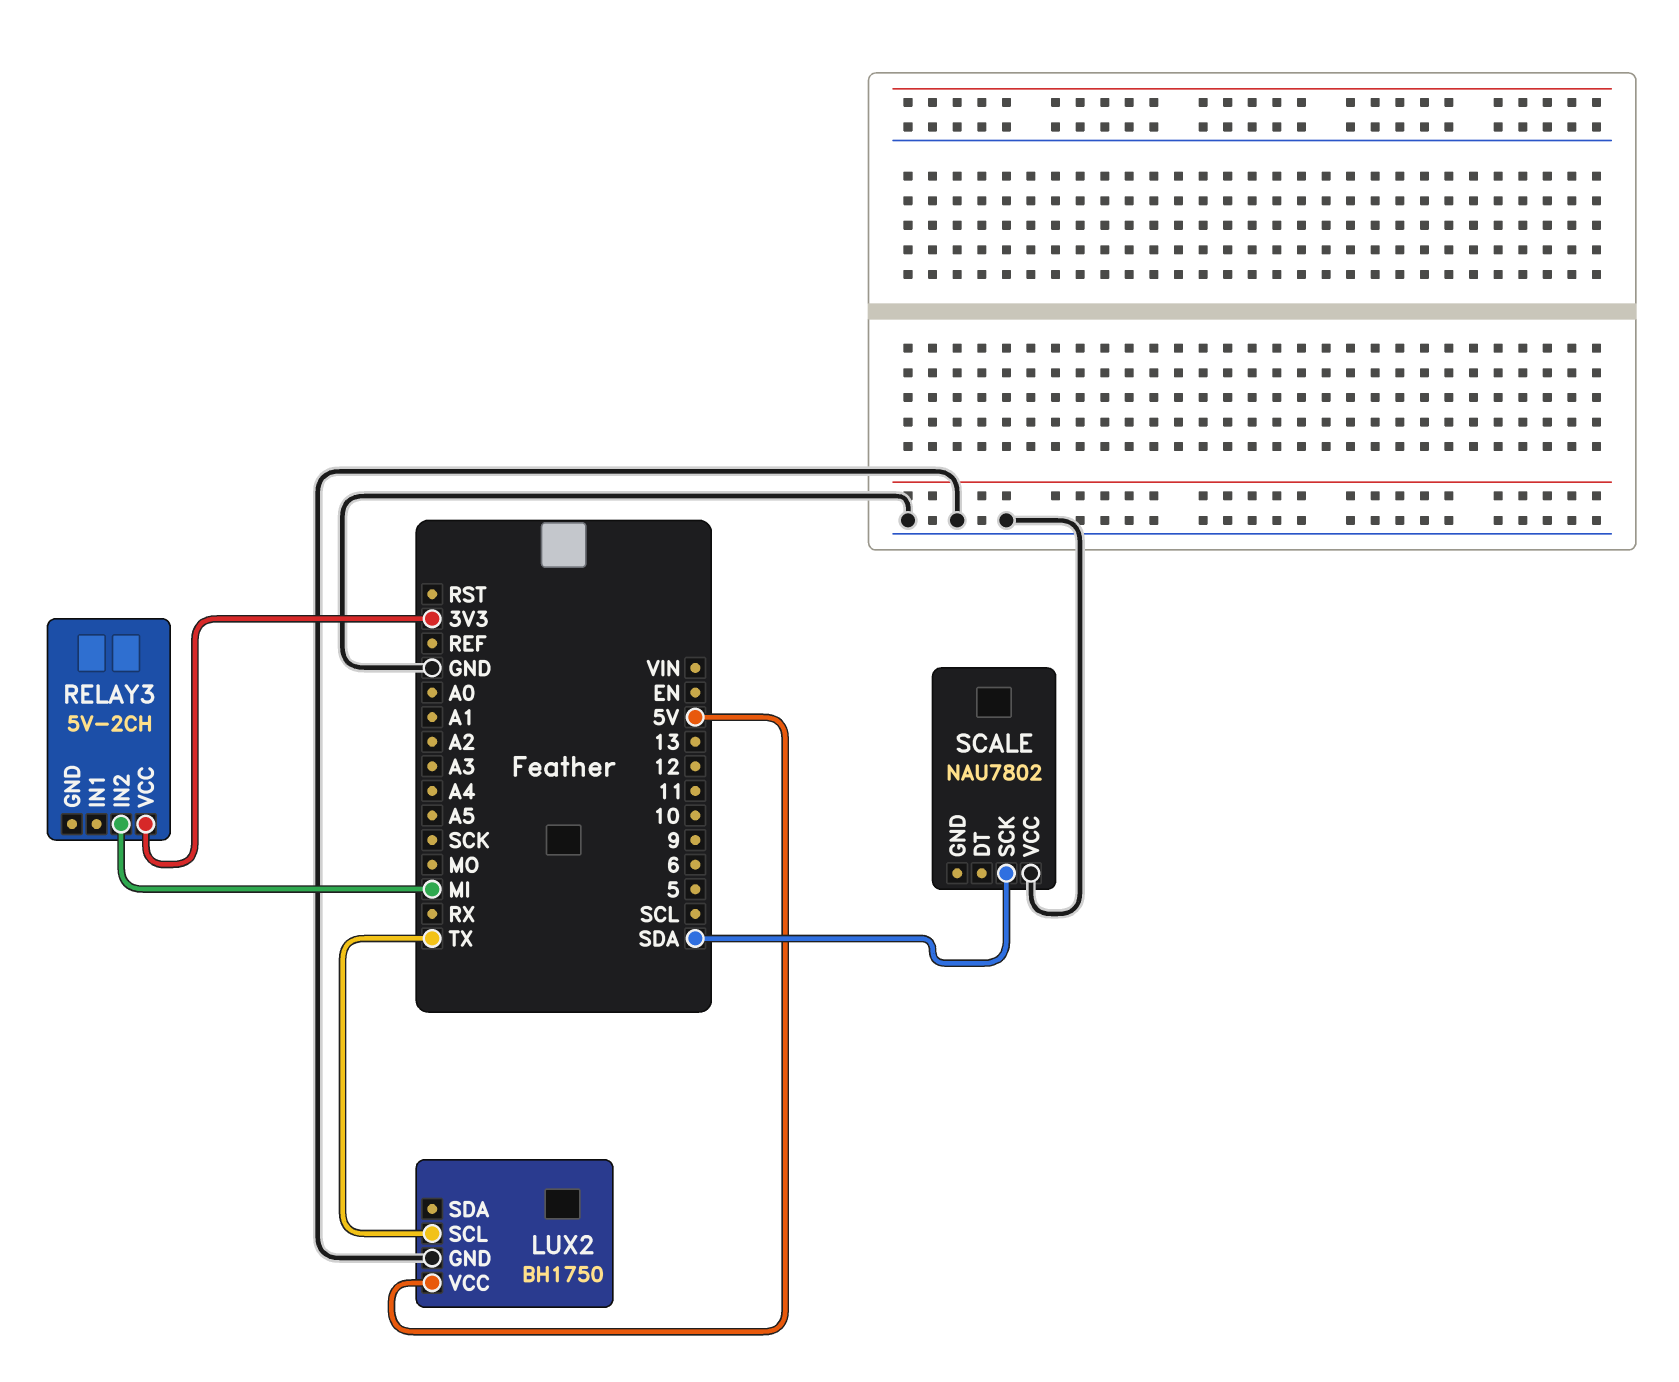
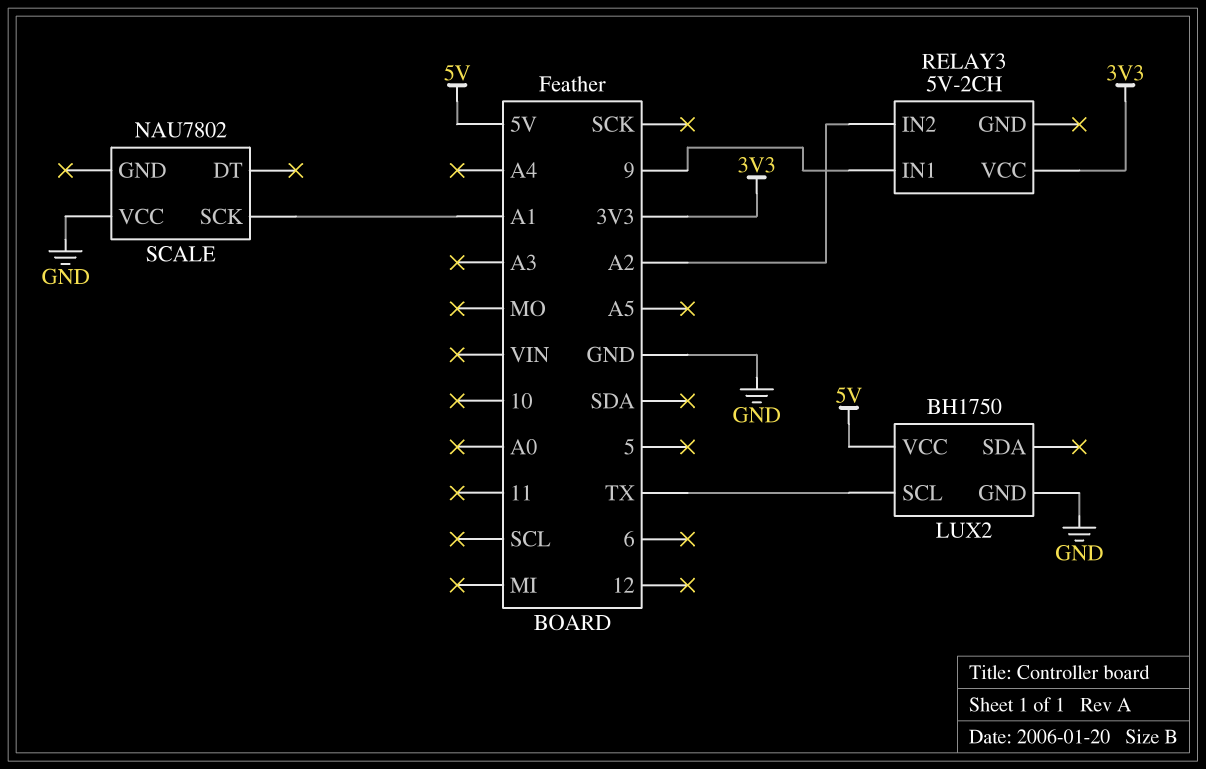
RELAY3 pin IN1: none -> 9
RELAY3 pin IN2: MI -> A2
SCALE pin SCK: SDA -> A1

